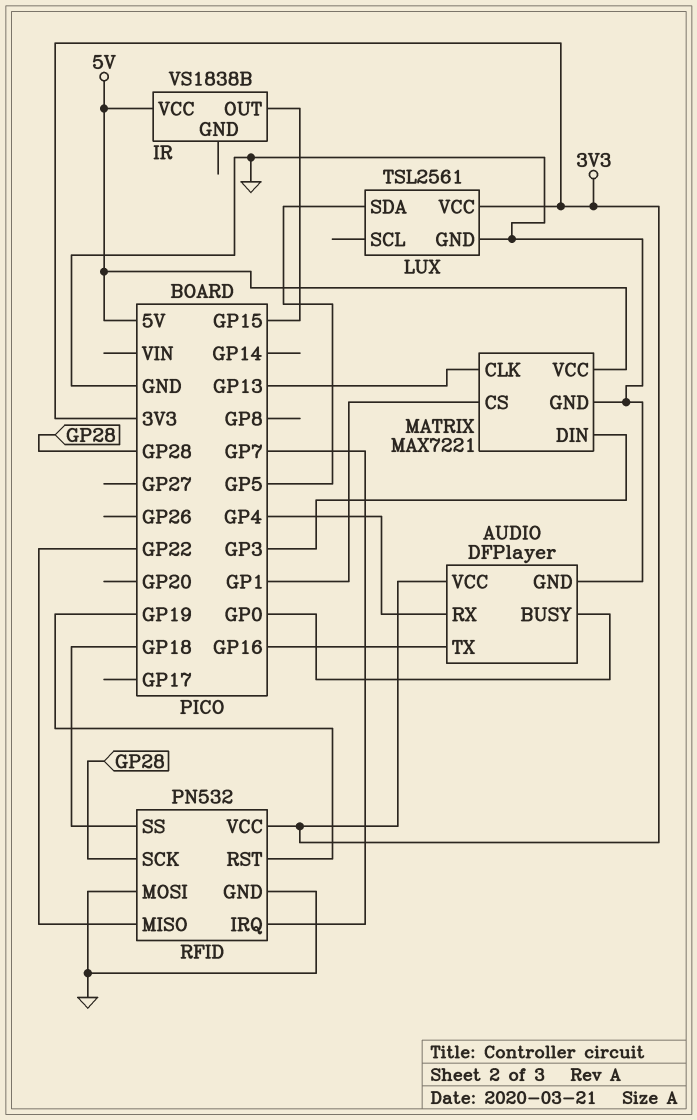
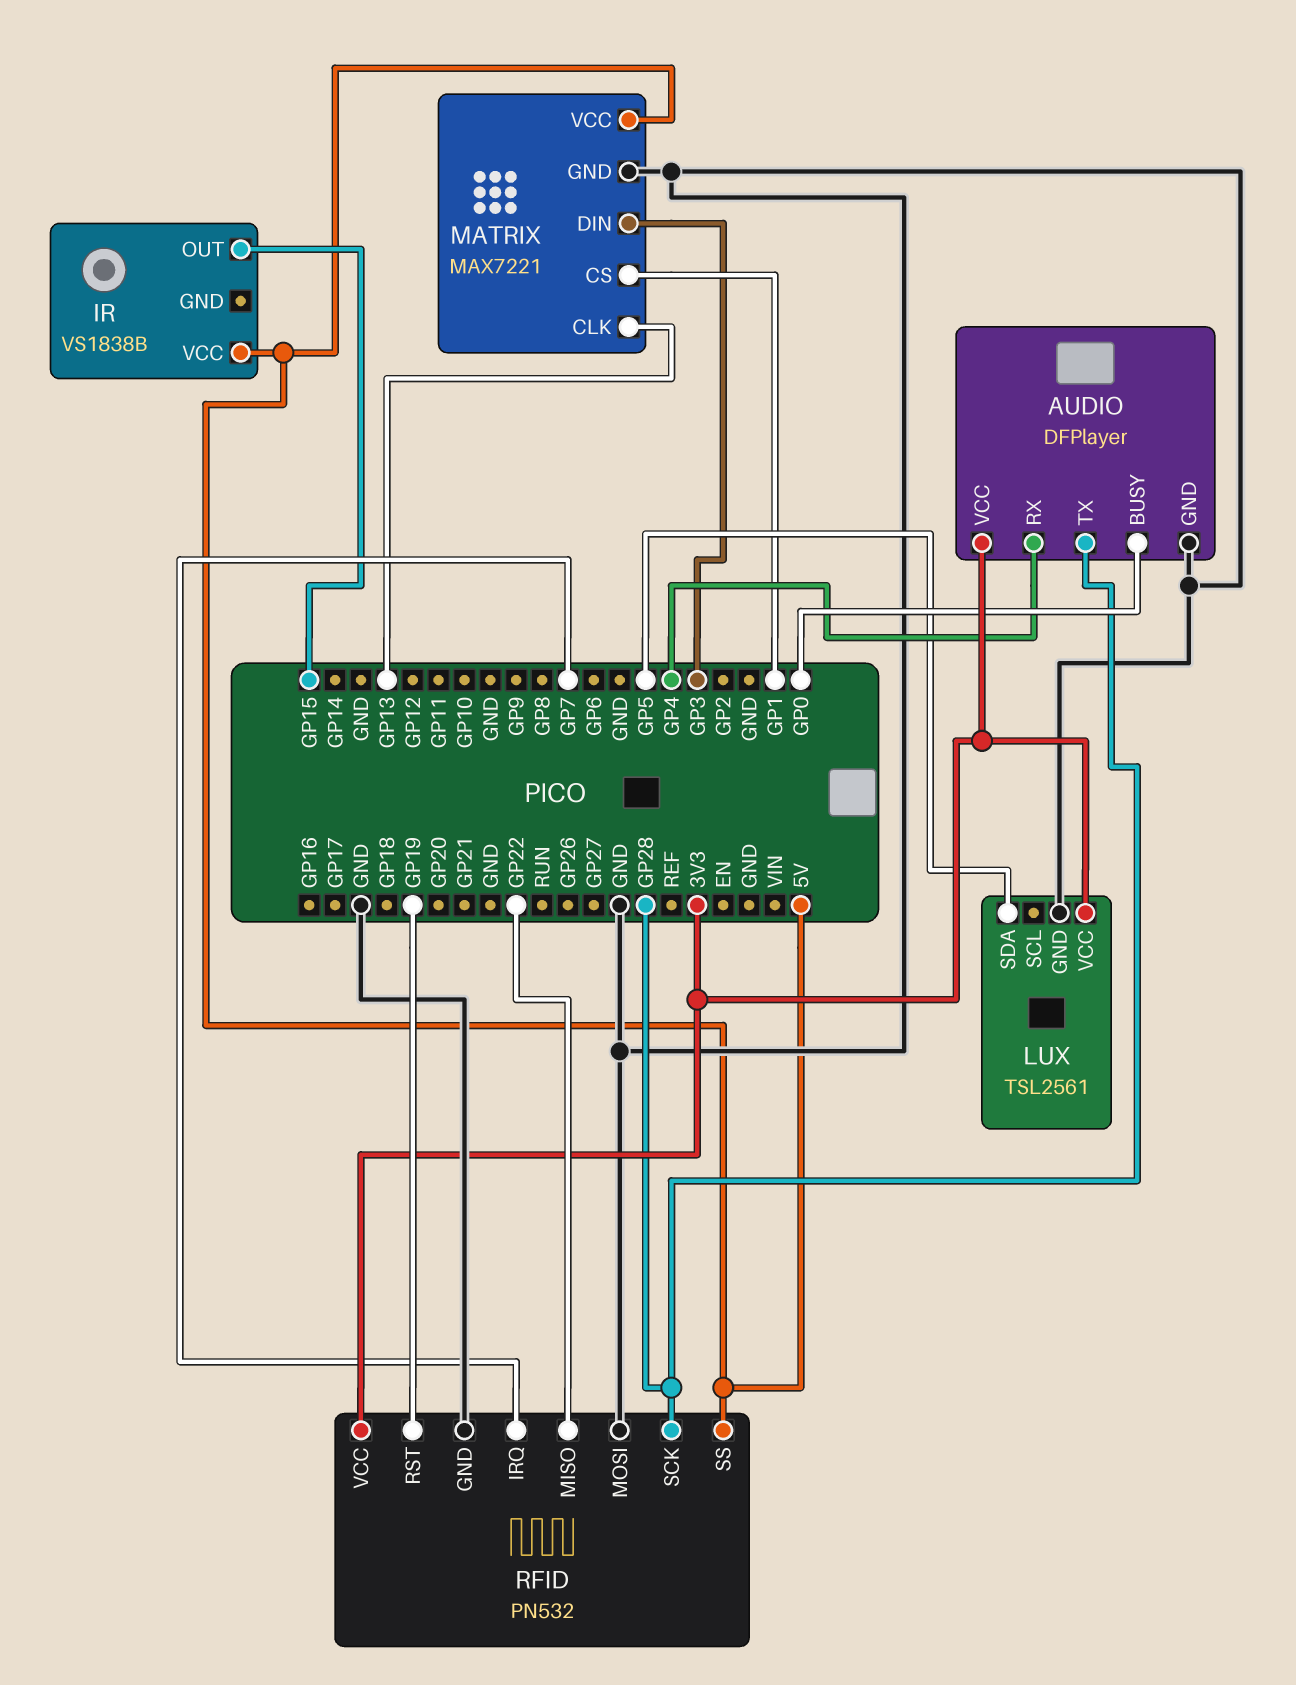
AUDIO pin TX: GP16 -> GP28
RFID pin SS: GP18 -> 5V

